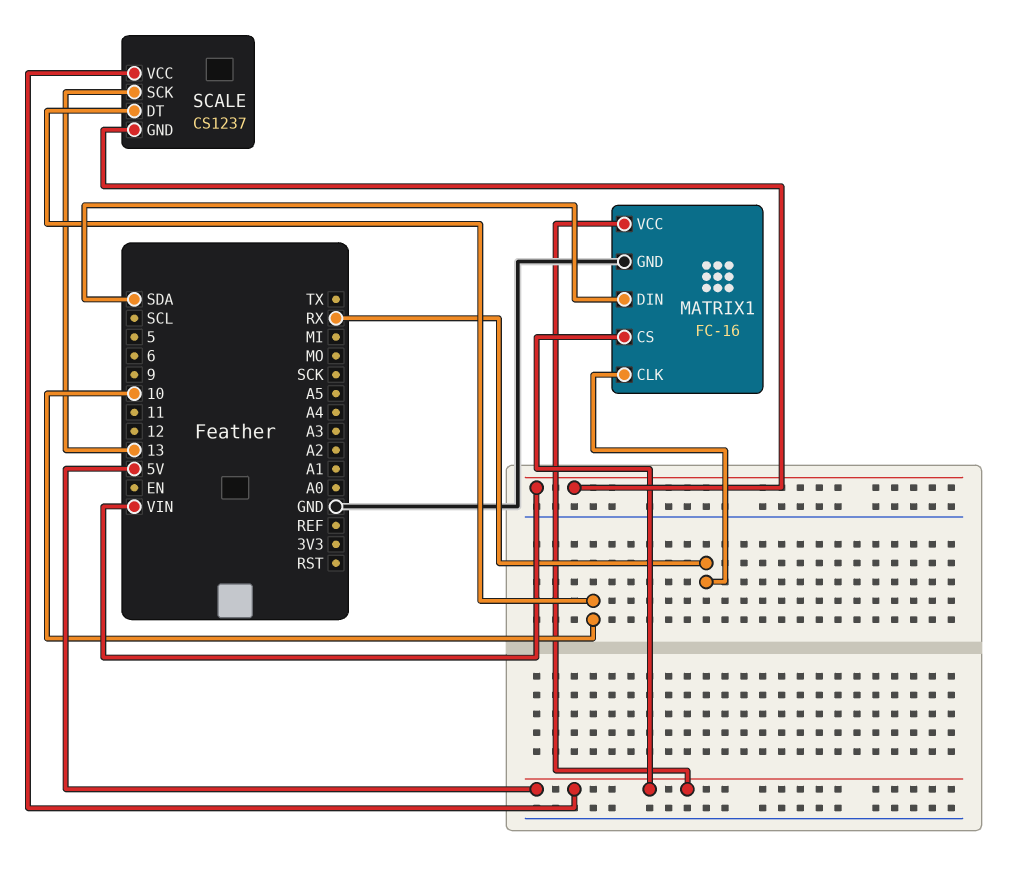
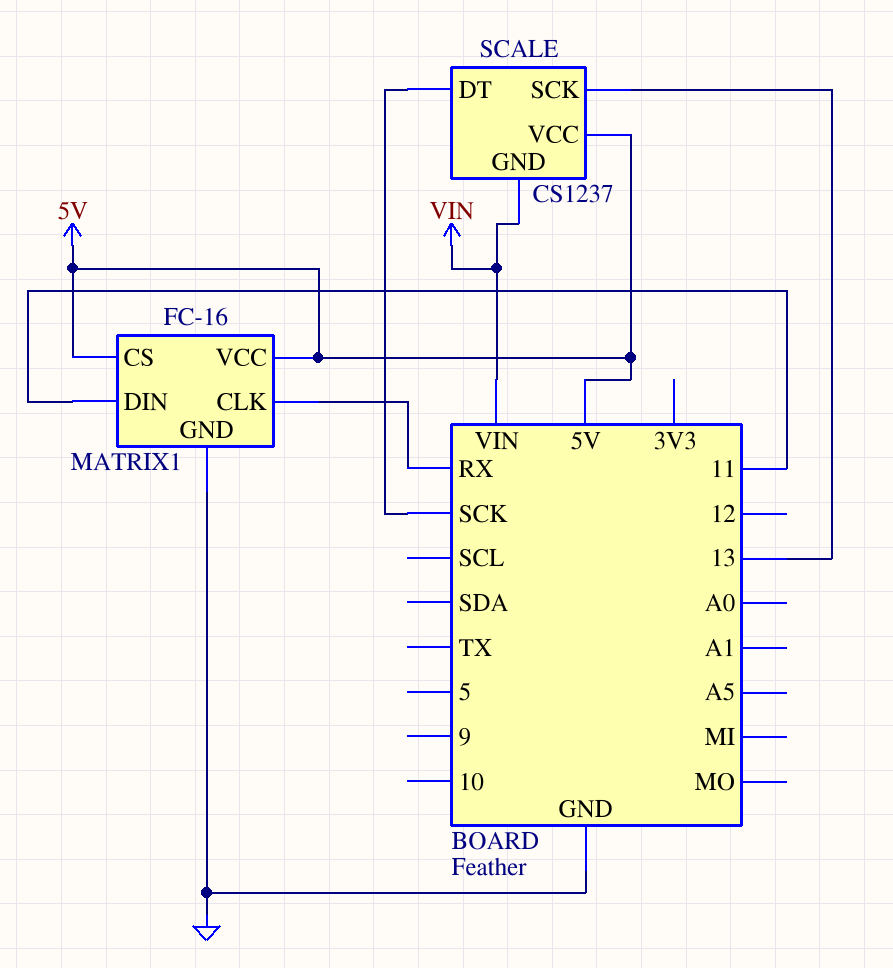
MATRIX1 pin DIN: SDA -> 11
SCALE pin DT: 10 -> SCK

